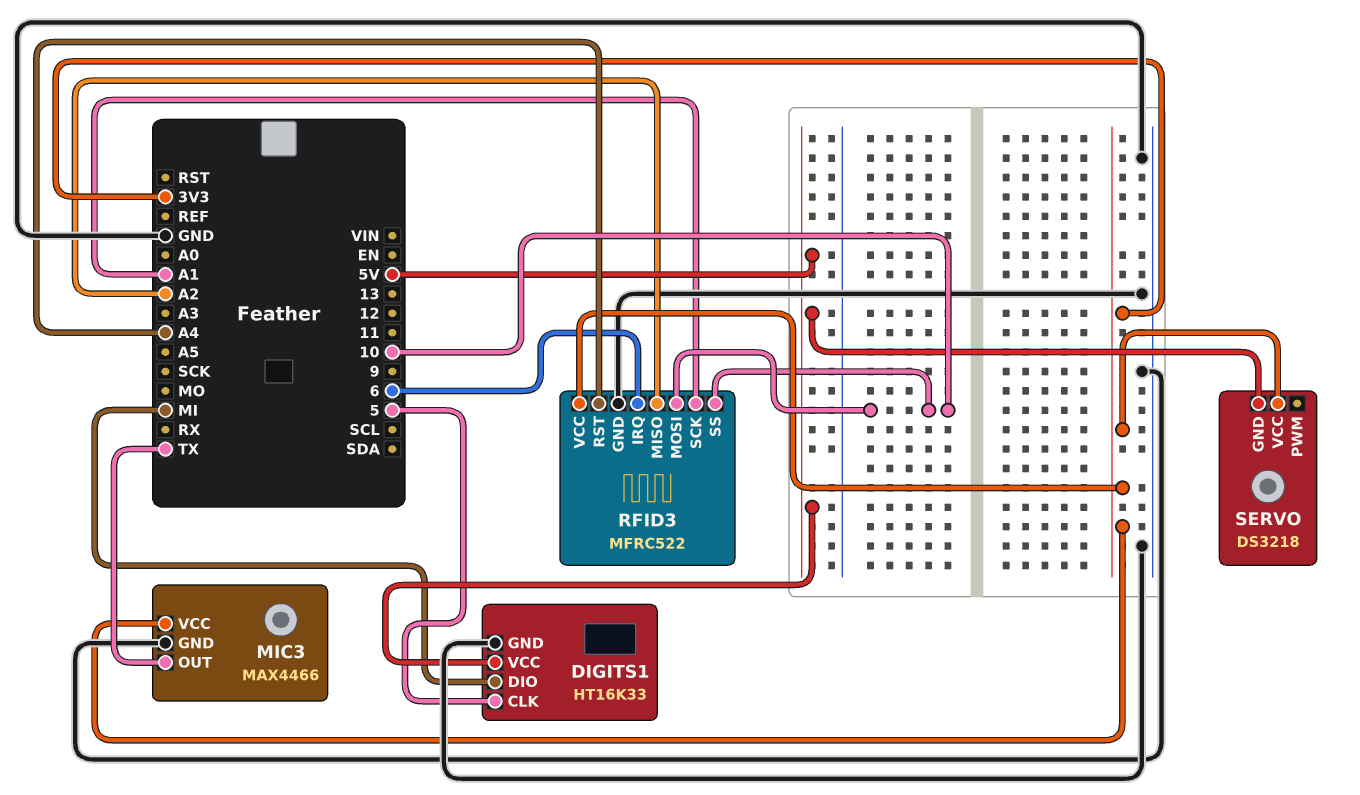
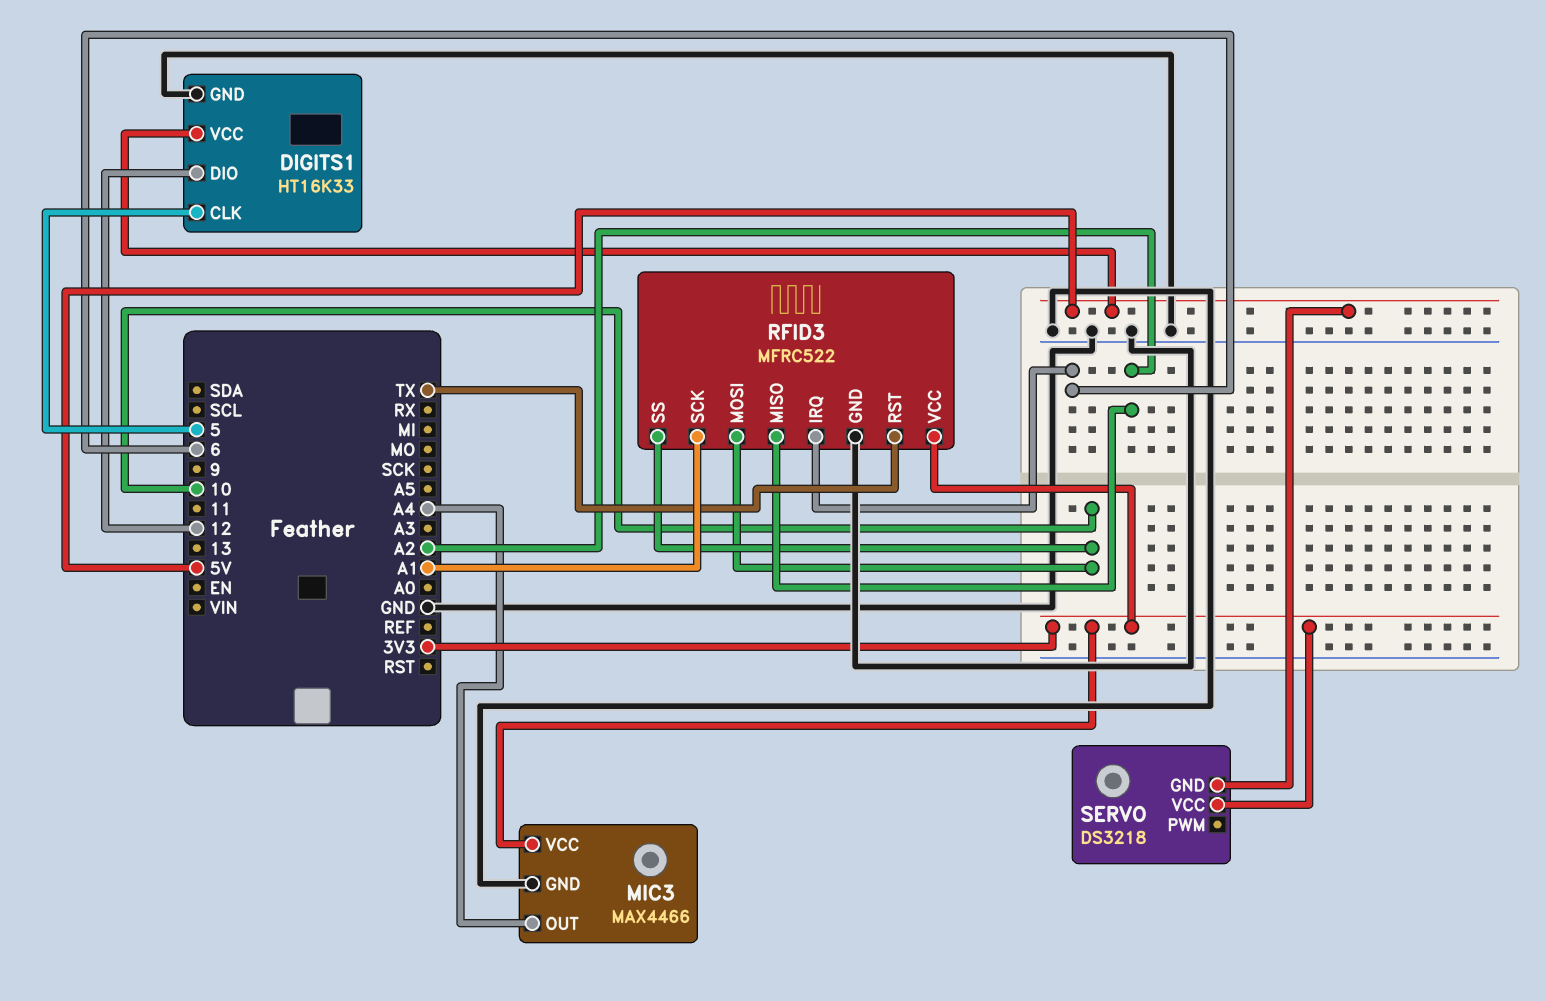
DIGITS1 pin DIO: MI -> 12
MIC3 pin OUT: TX -> A4
RFID3 pin RST: A4 -> TX

